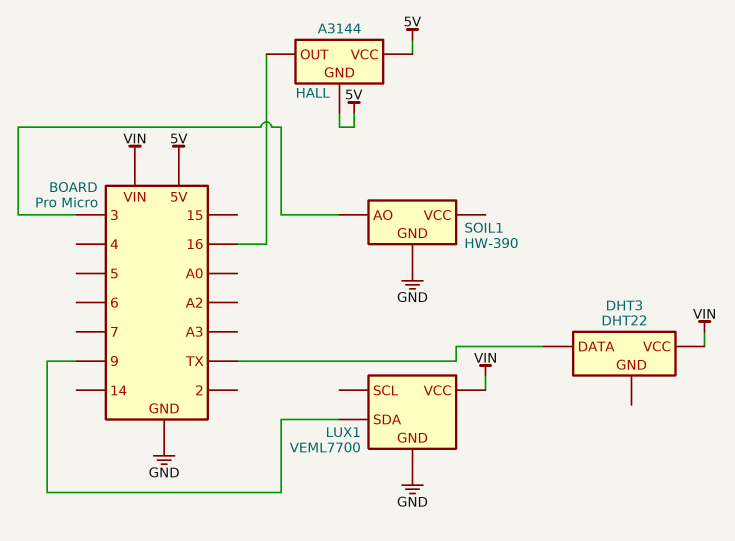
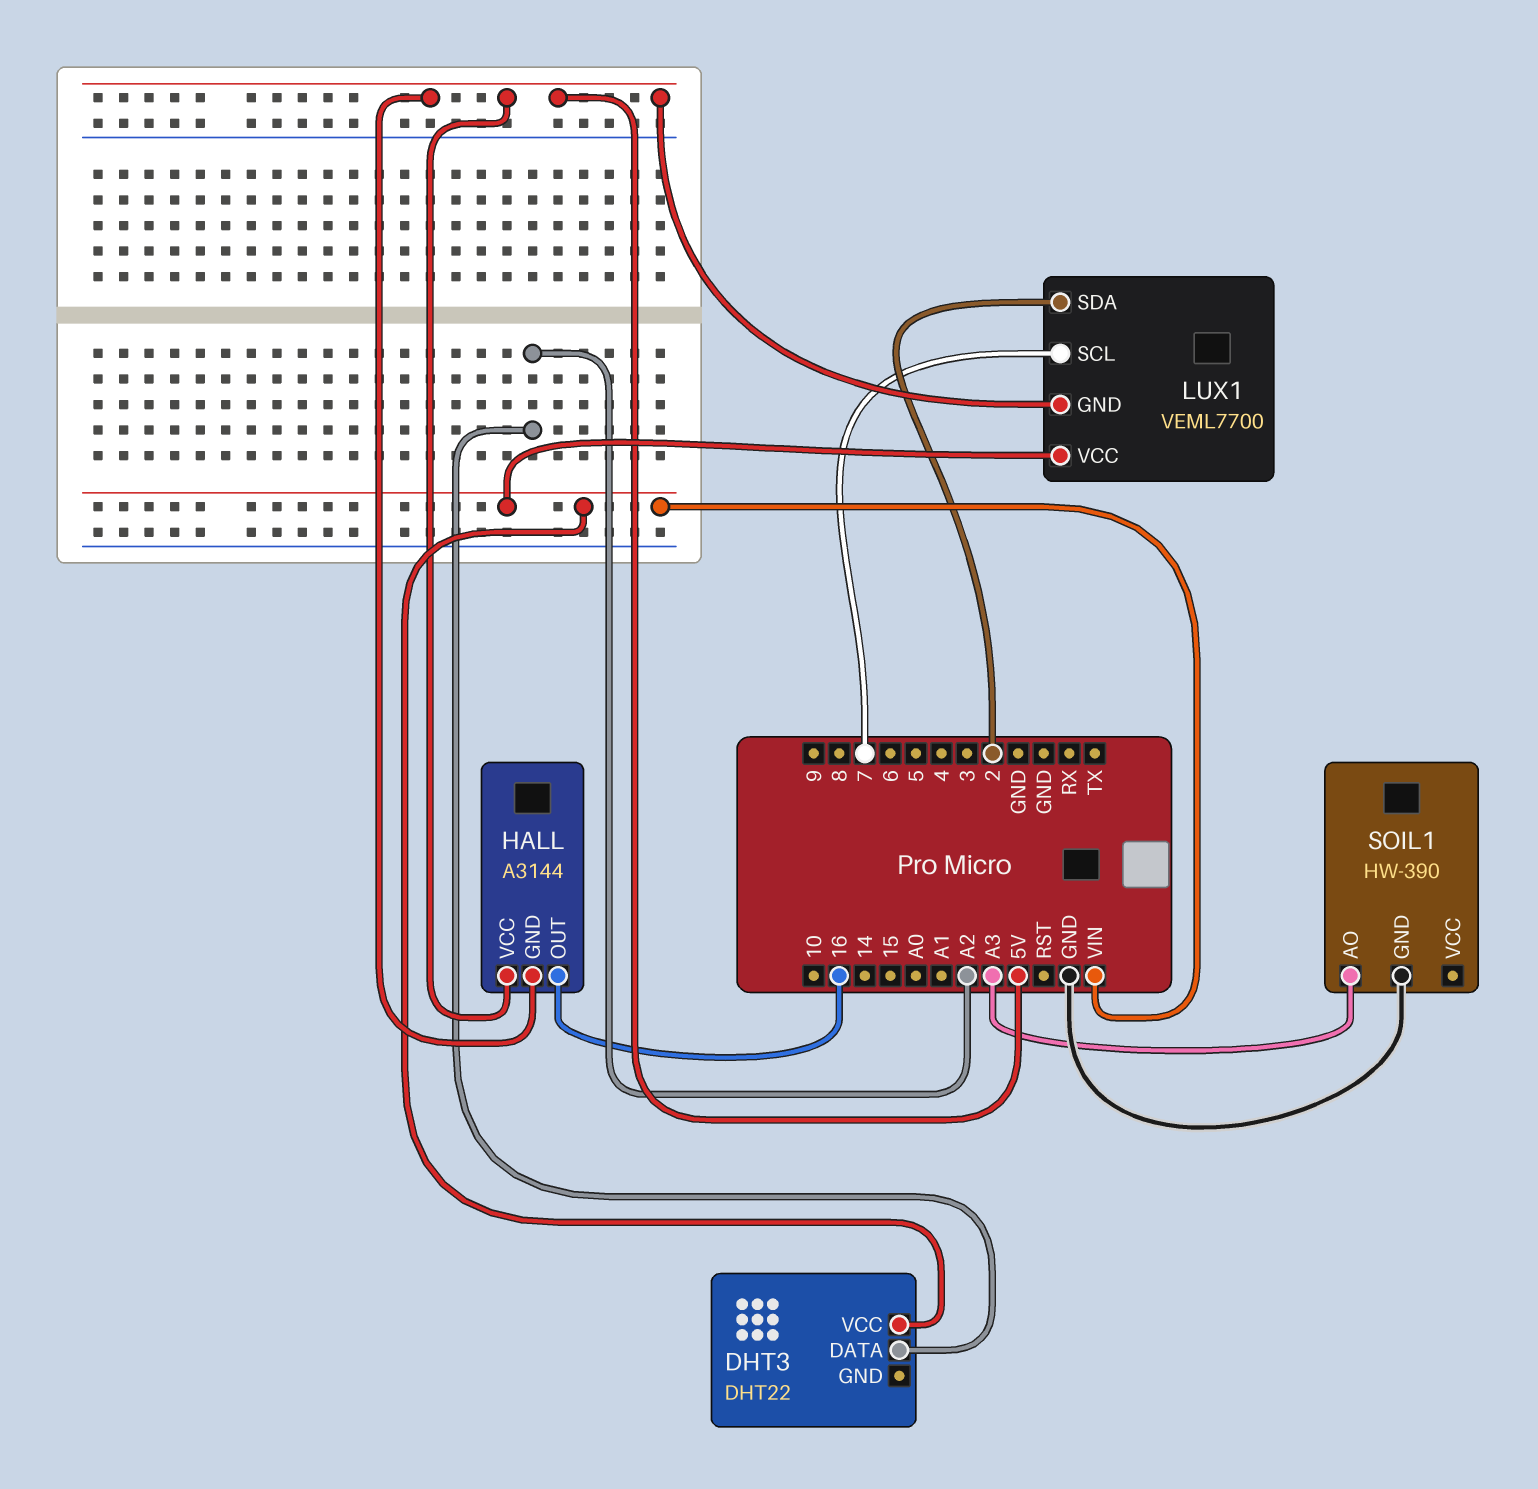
DHT3 pin DATA: TX -> A2
LUX1 pin GND: GND -> 5V
LUX1 pin SCL: none -> 7
LUX1 pin SDA: 9 -> 2
SOIL1 pin AO: 3 -> A3

